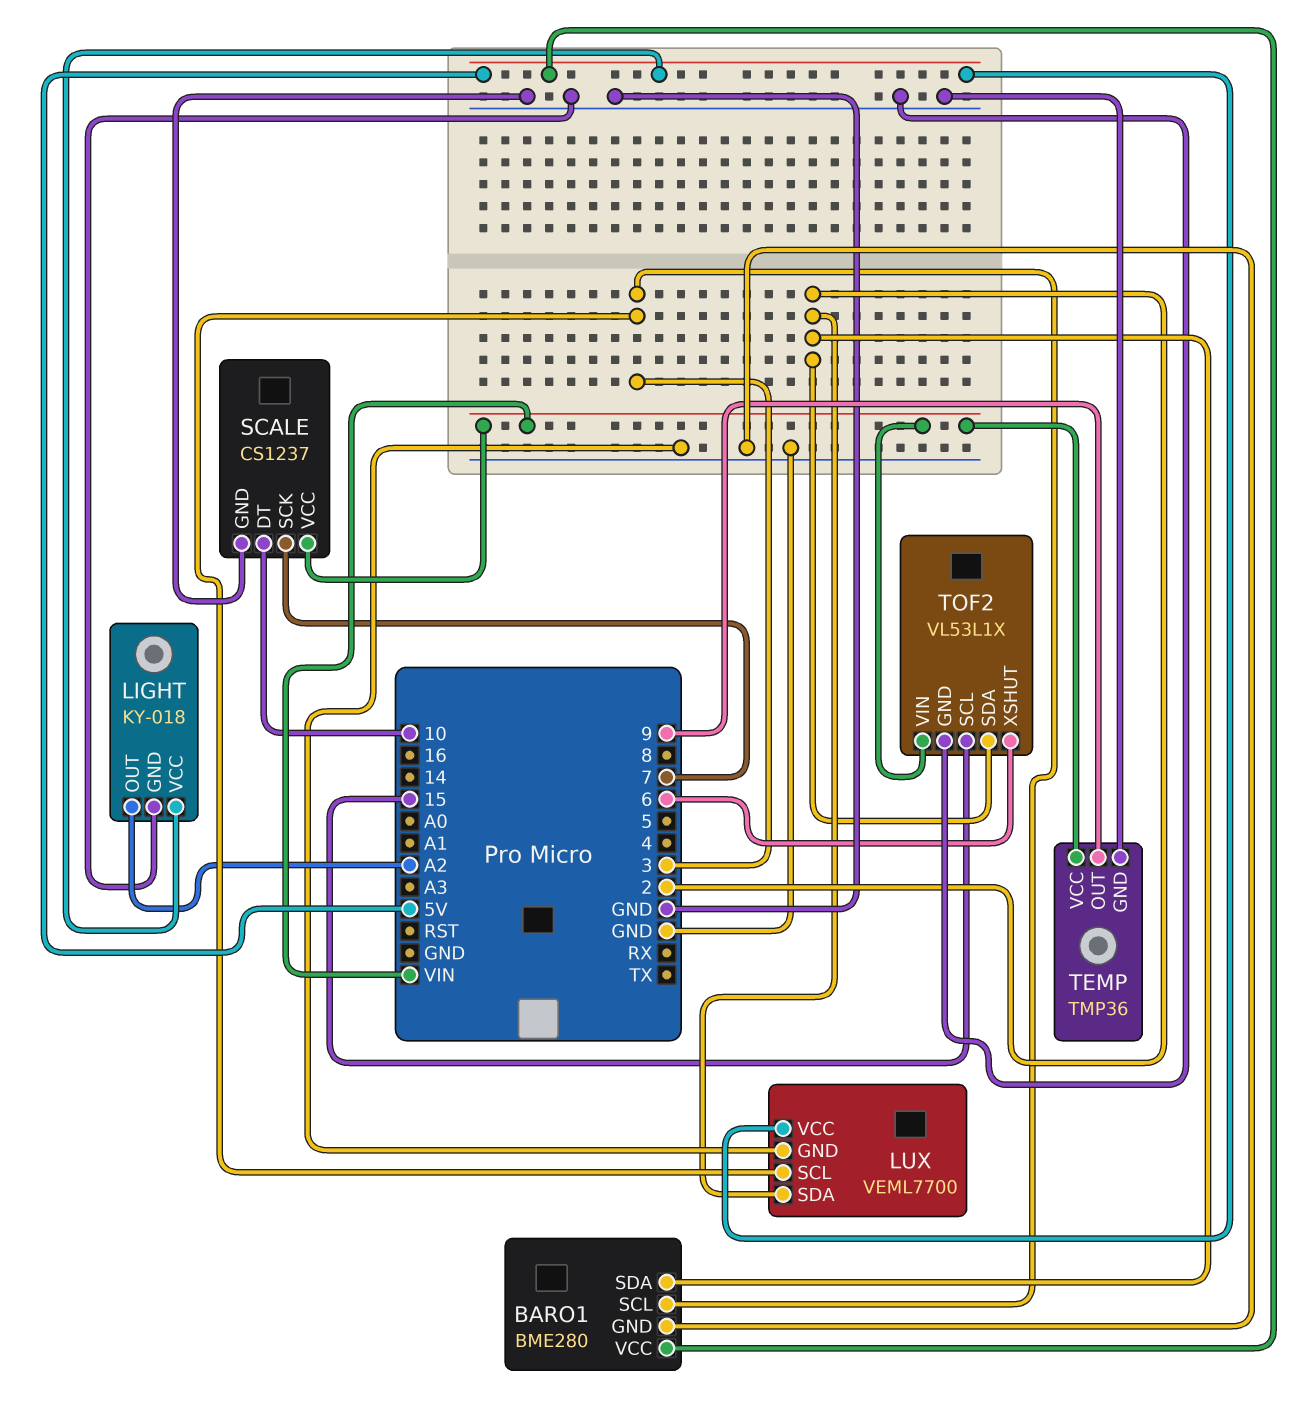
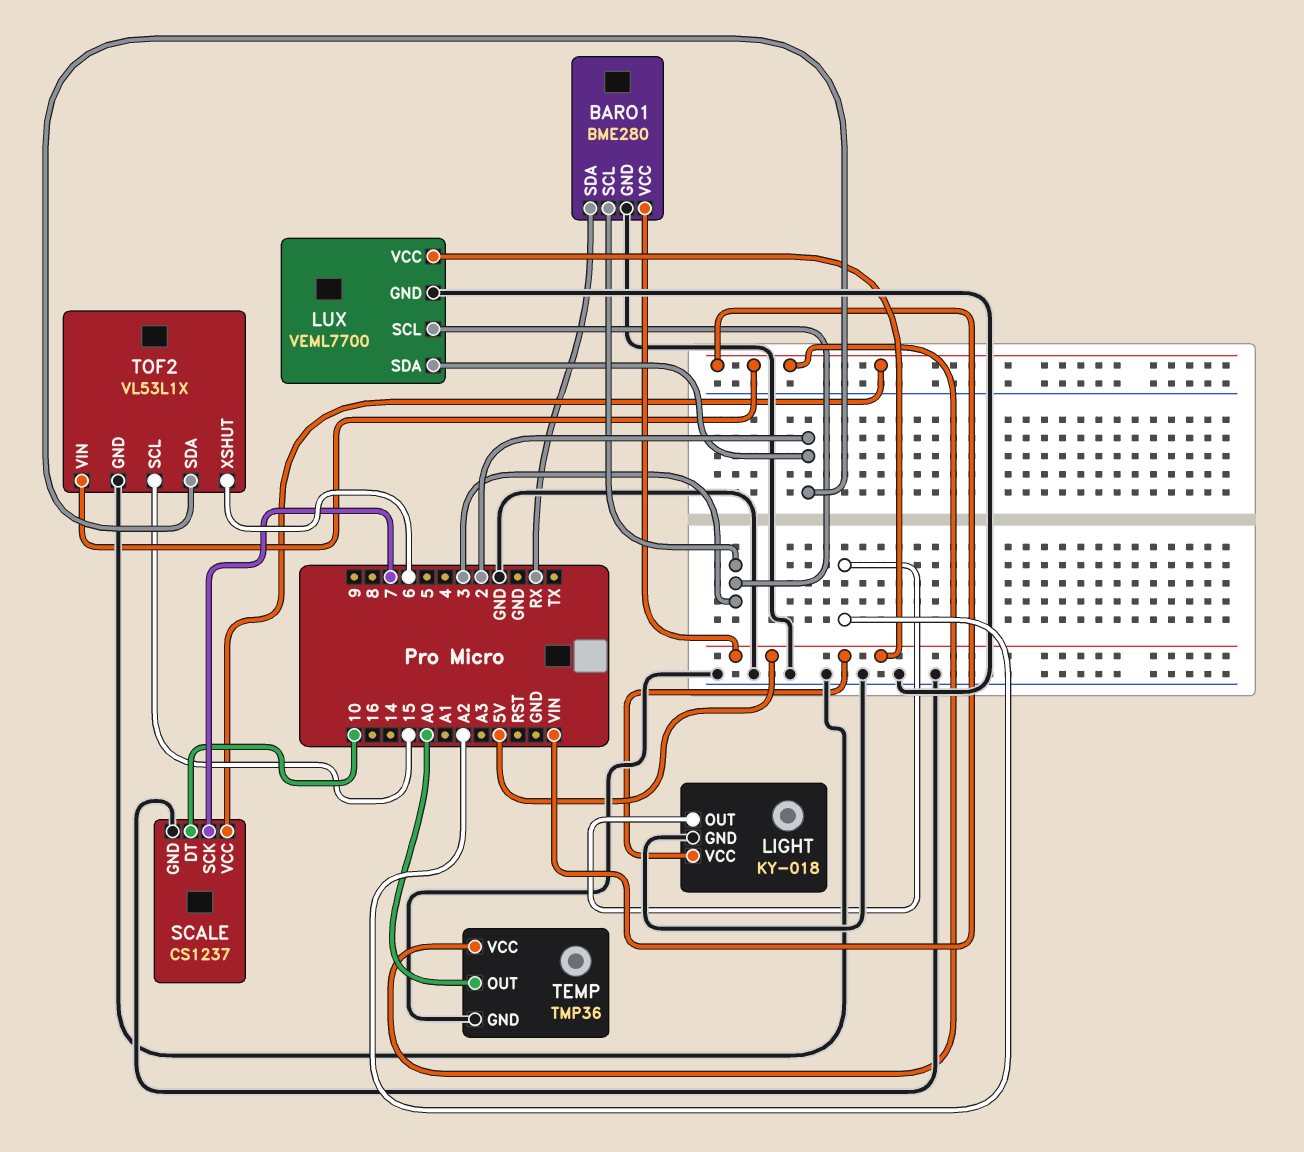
BARO1 pin SDA: 2 -> RX
TEMP pin OUT: 9 -> A0

